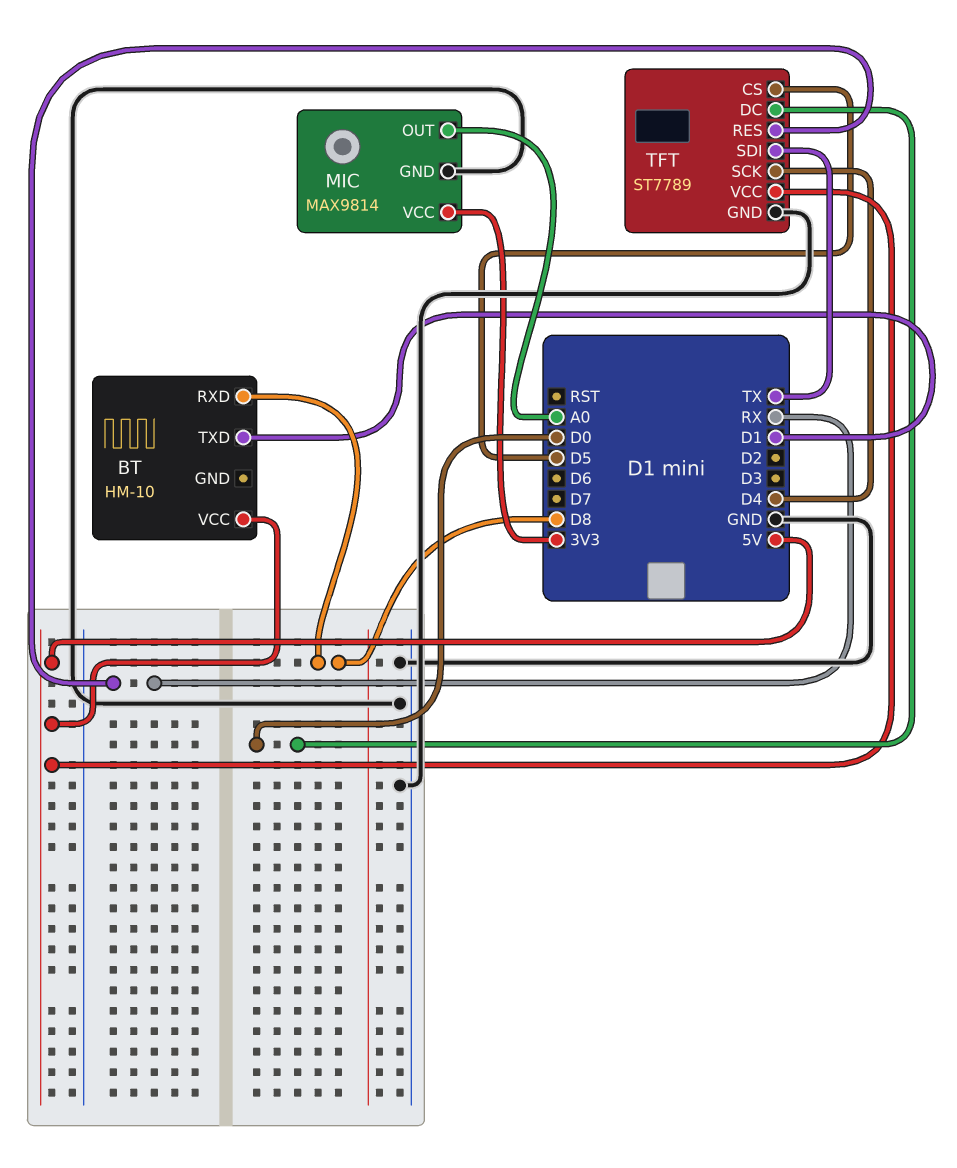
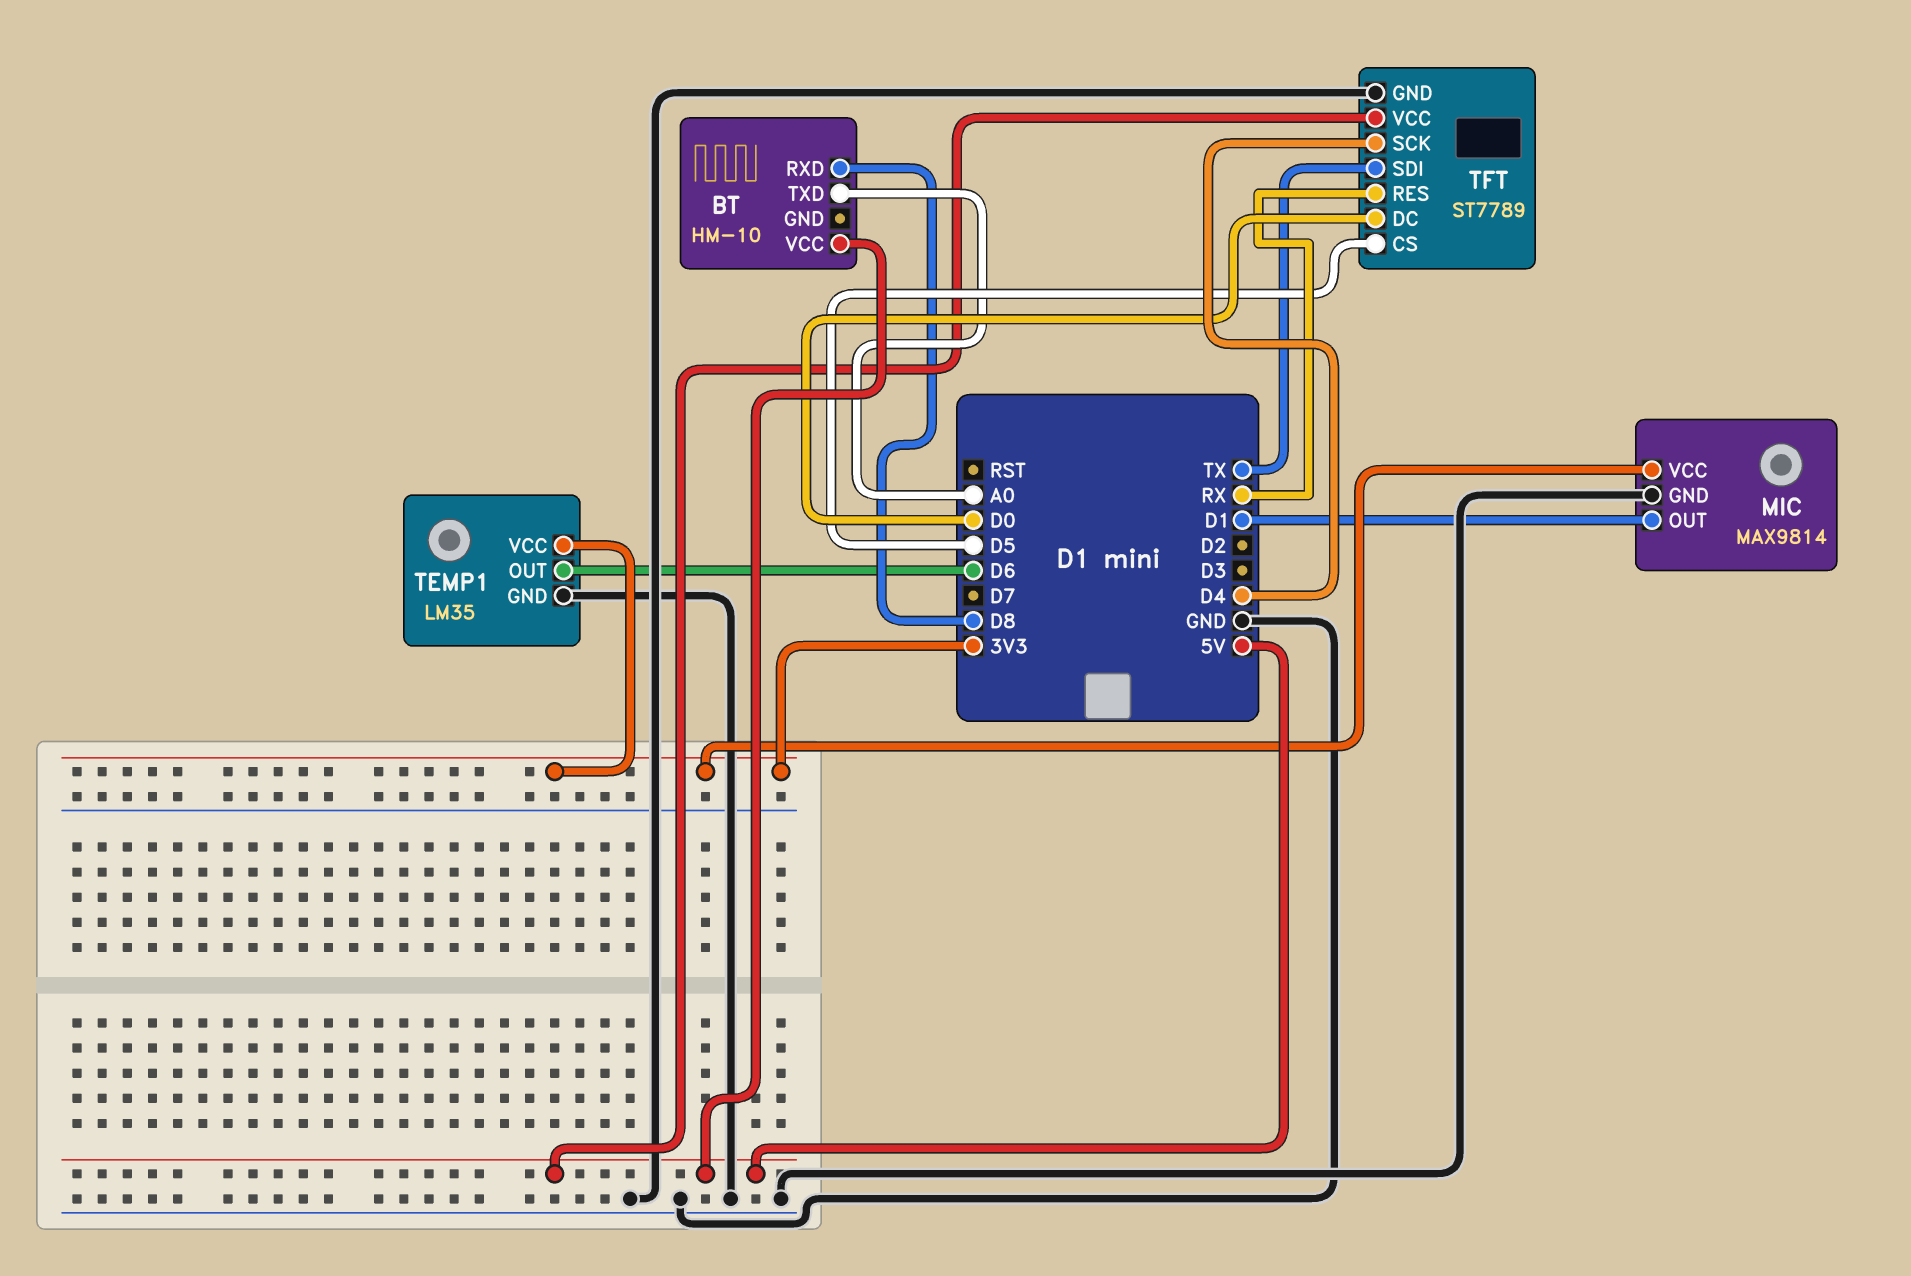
BT pin TXD: D1 -> A0
MIC pin OUT: A0 -> D1
TEMP1: none -> LM35
TEMP1 pin GND: none -> GND
TEMP1 pin OUT: none -> D6
TEMP1 pin VCC: none -> 3V3

